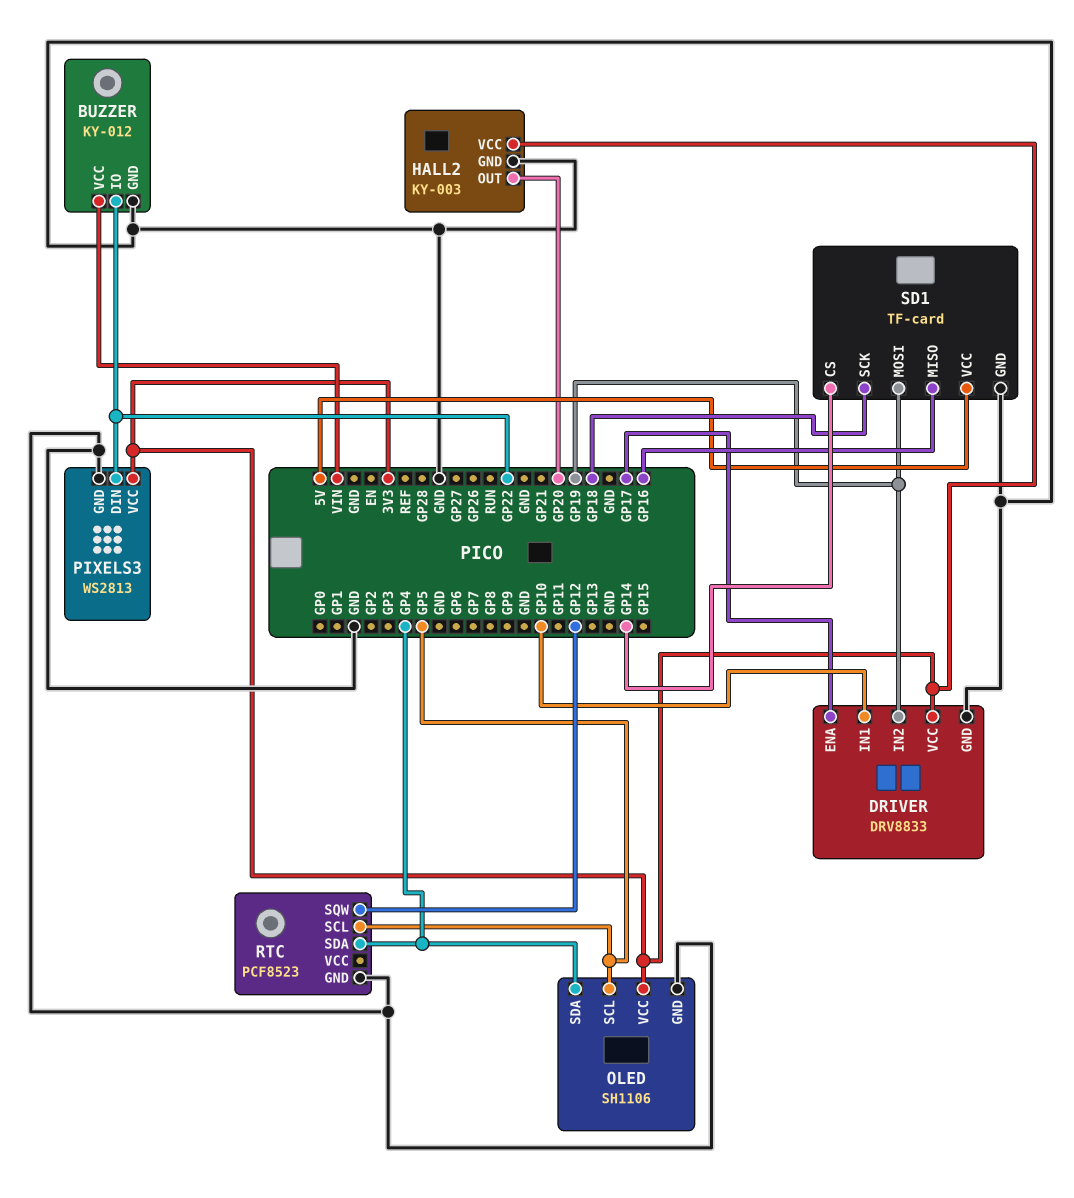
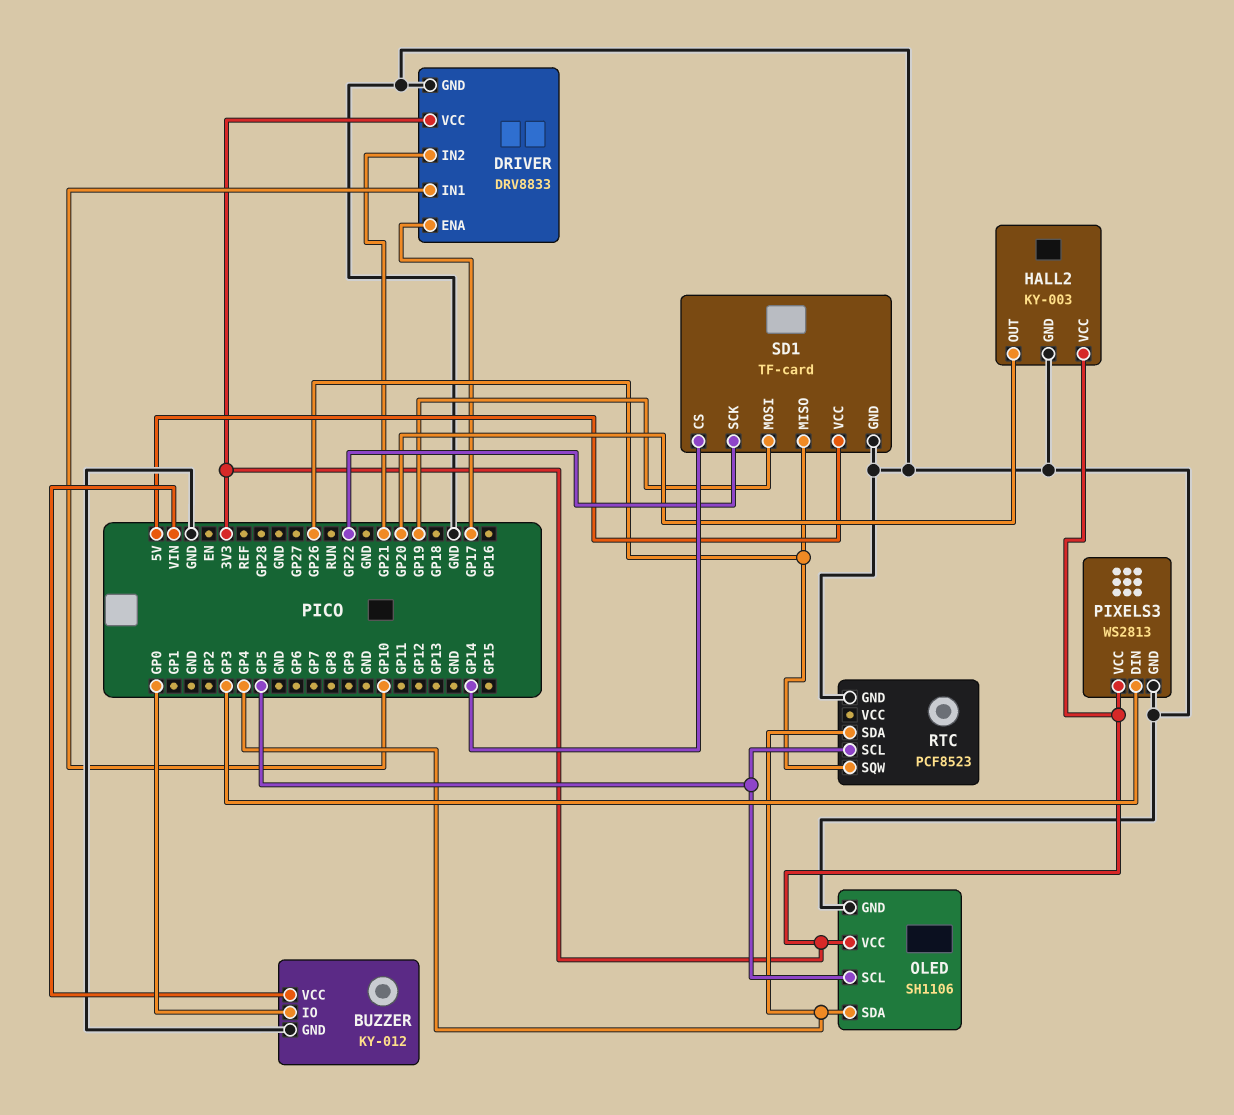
BUZZER pin IO: GP22 -> GP0
DRIVER pin IN2: GP19 -> GP21
PIXELS3 pin DIN: GP22 -> GP3
RTC pin SQW: GP12 -> GP26
SD1 pin MISO: GP16 -> GP26
SD1 pin SCK: GP18 -> GP22

